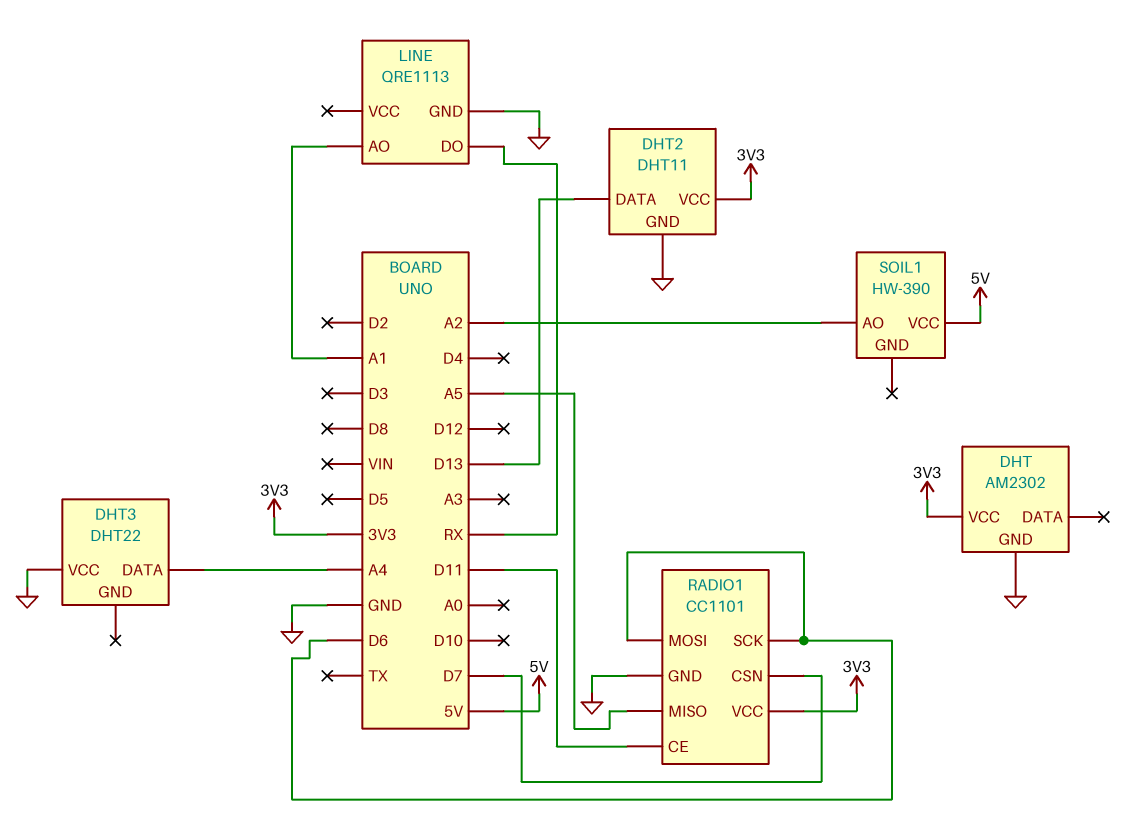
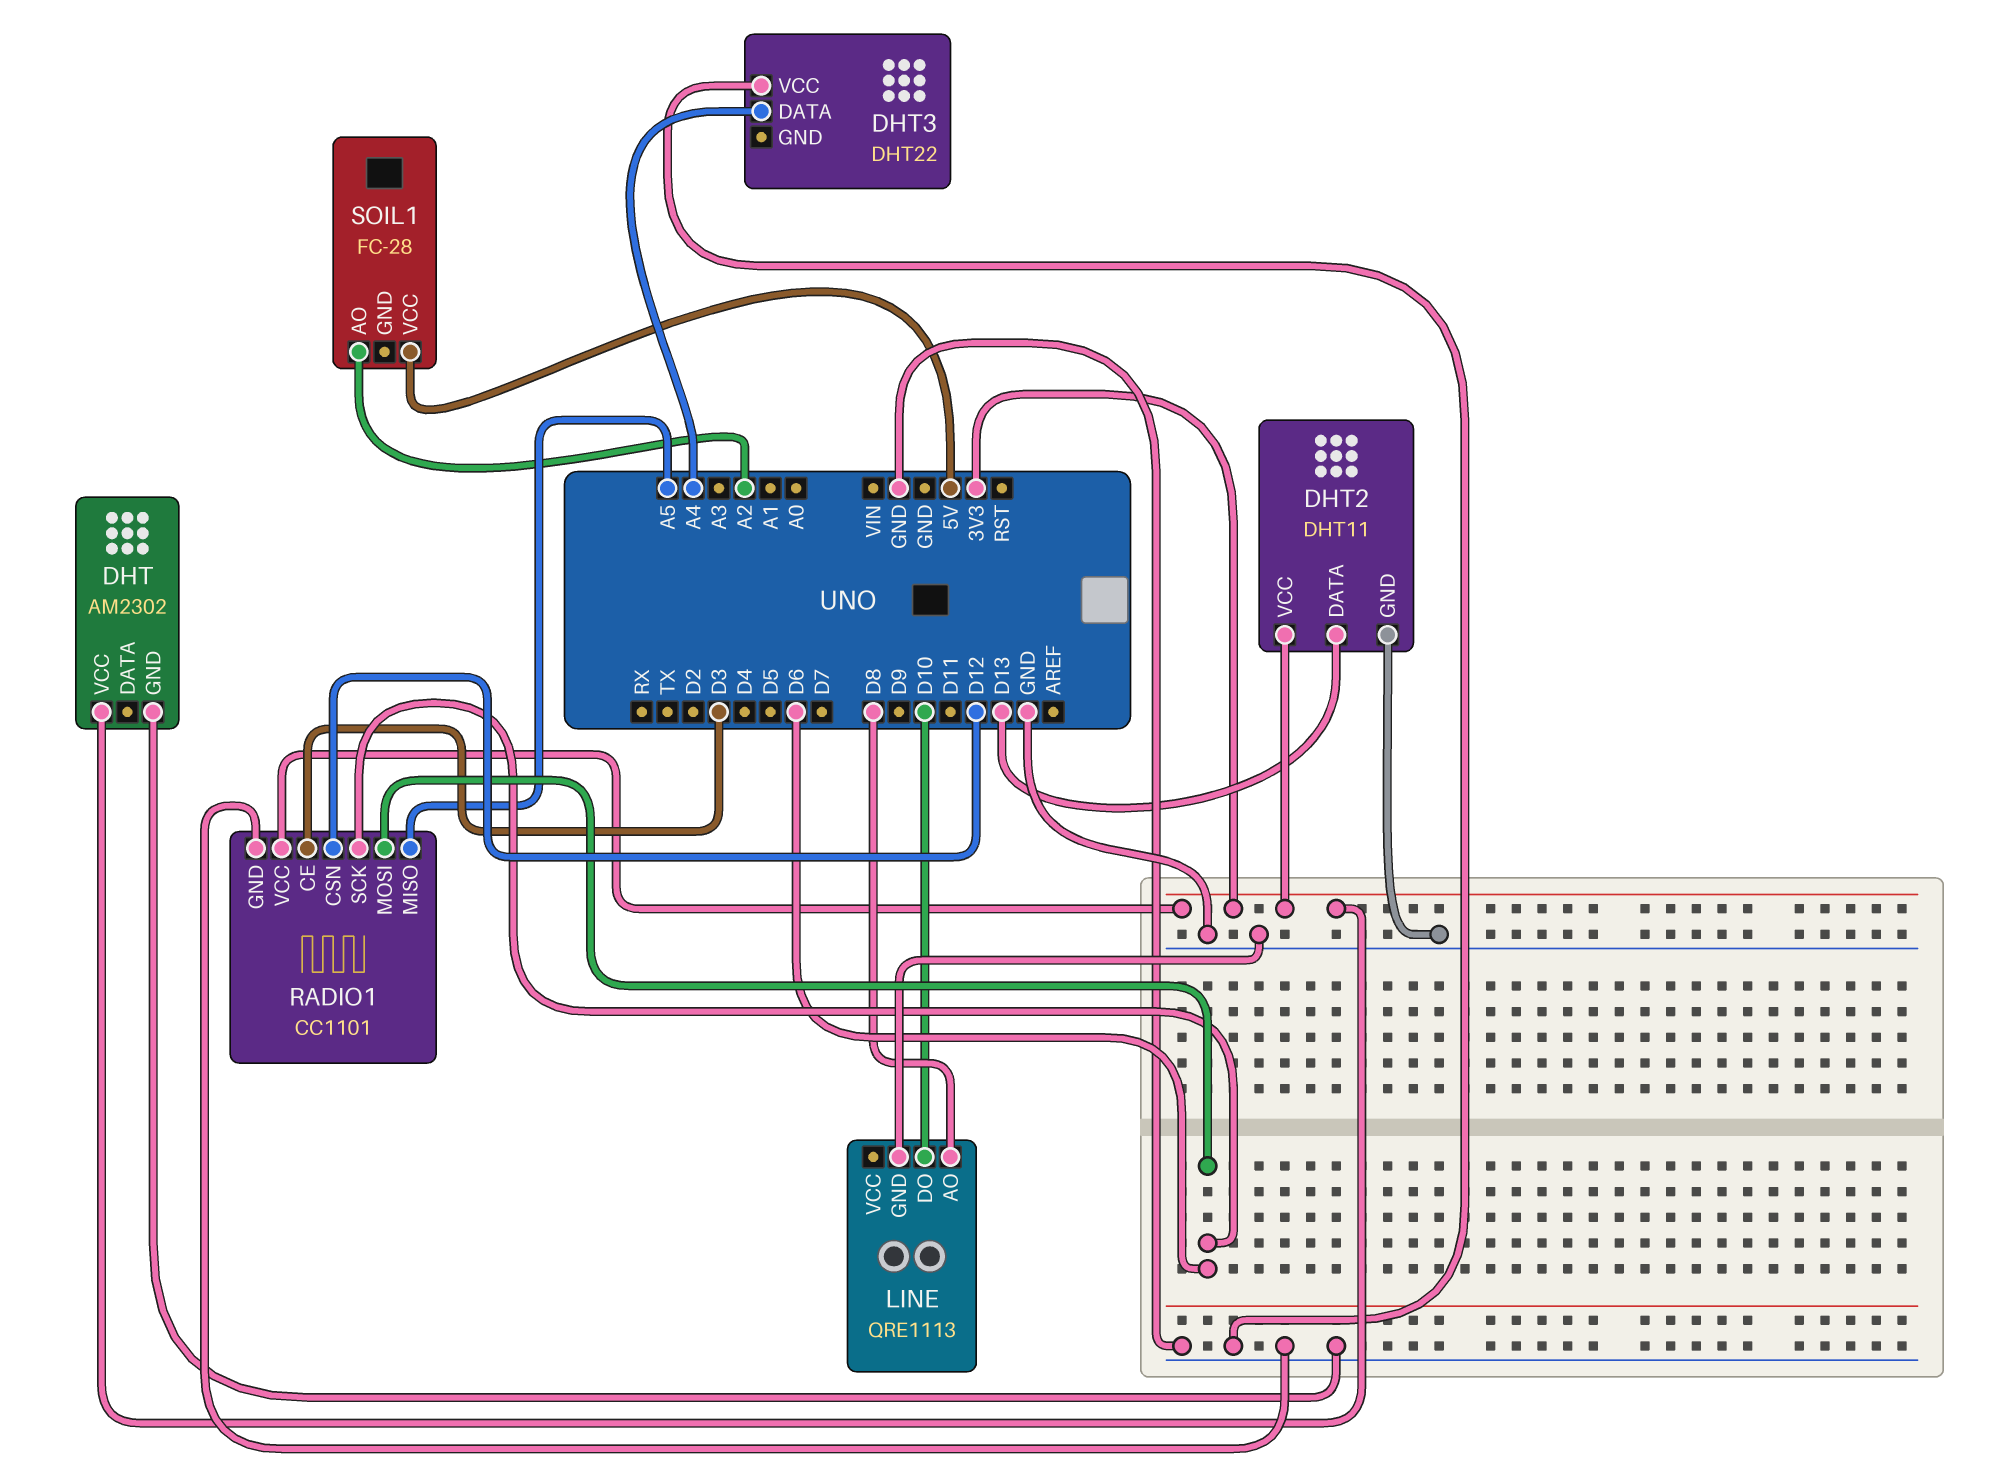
LINE pin AO: A1 -> D8
LINE pin DO: RX -> D10
RADIO1 pin CE: D11 -> D3
RADIO1 pin CSN: D7 -> D12
SOIL1: HW-390 -> FC-28

